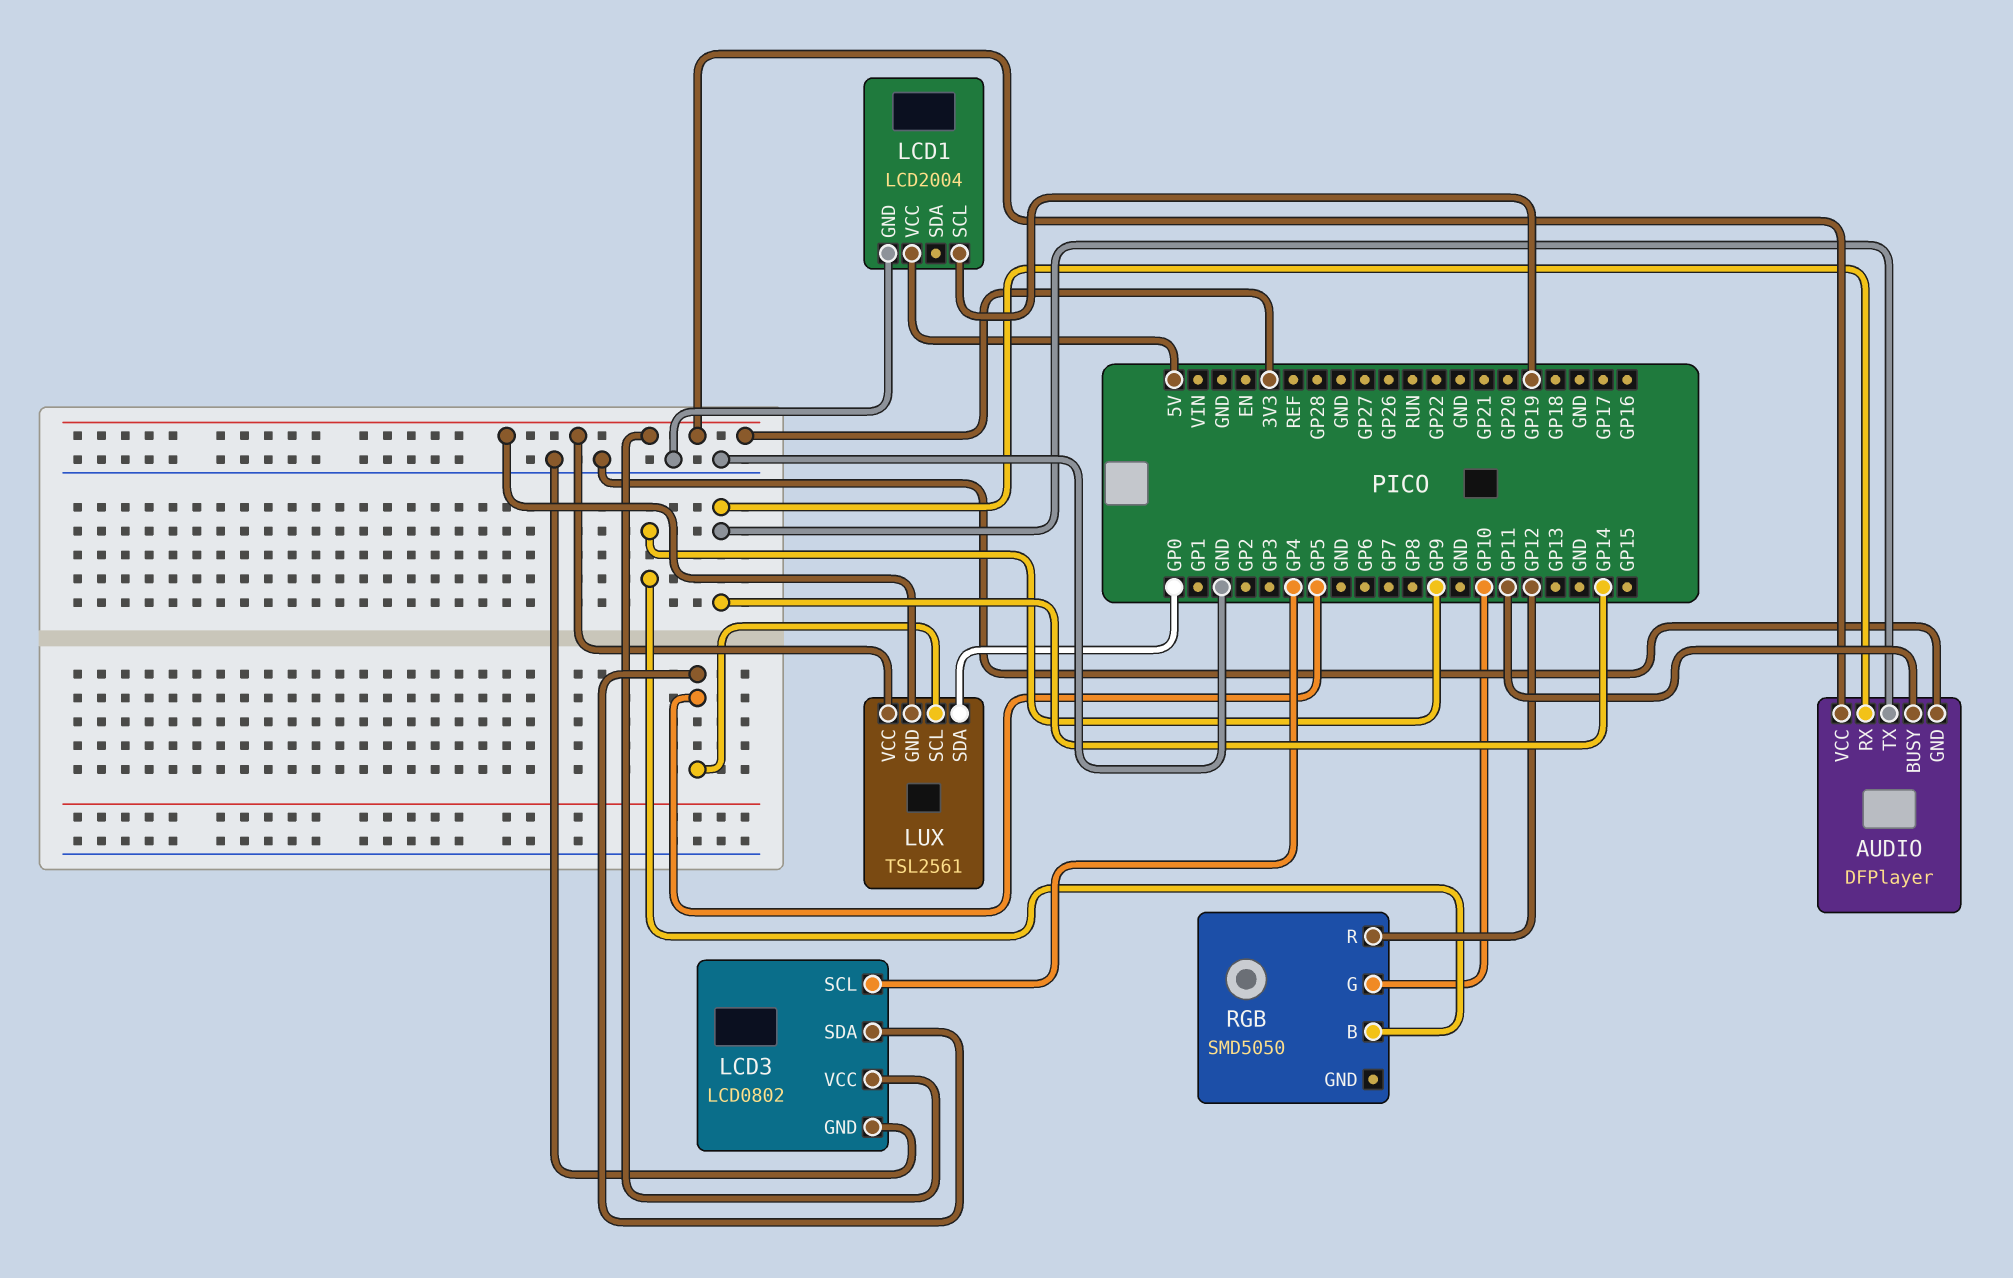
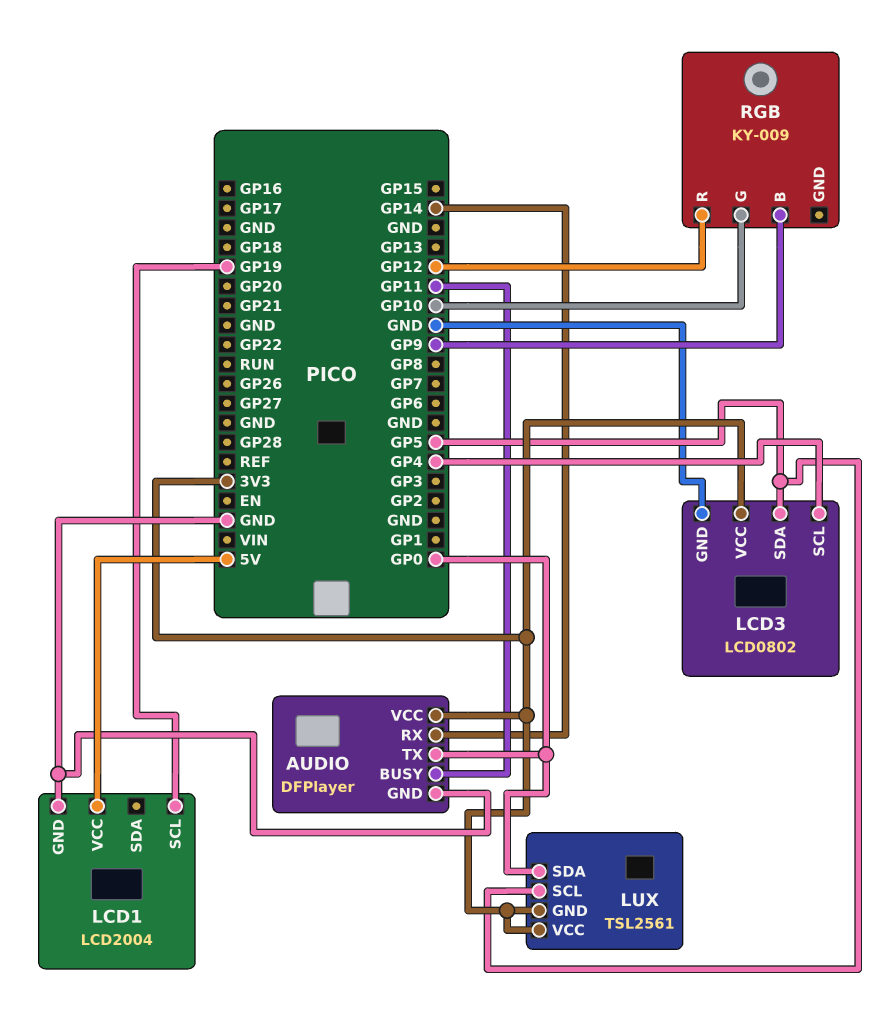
AUDIO pin TX: GP14 -> GP0
RGB: SMD5050 -> KY-009

